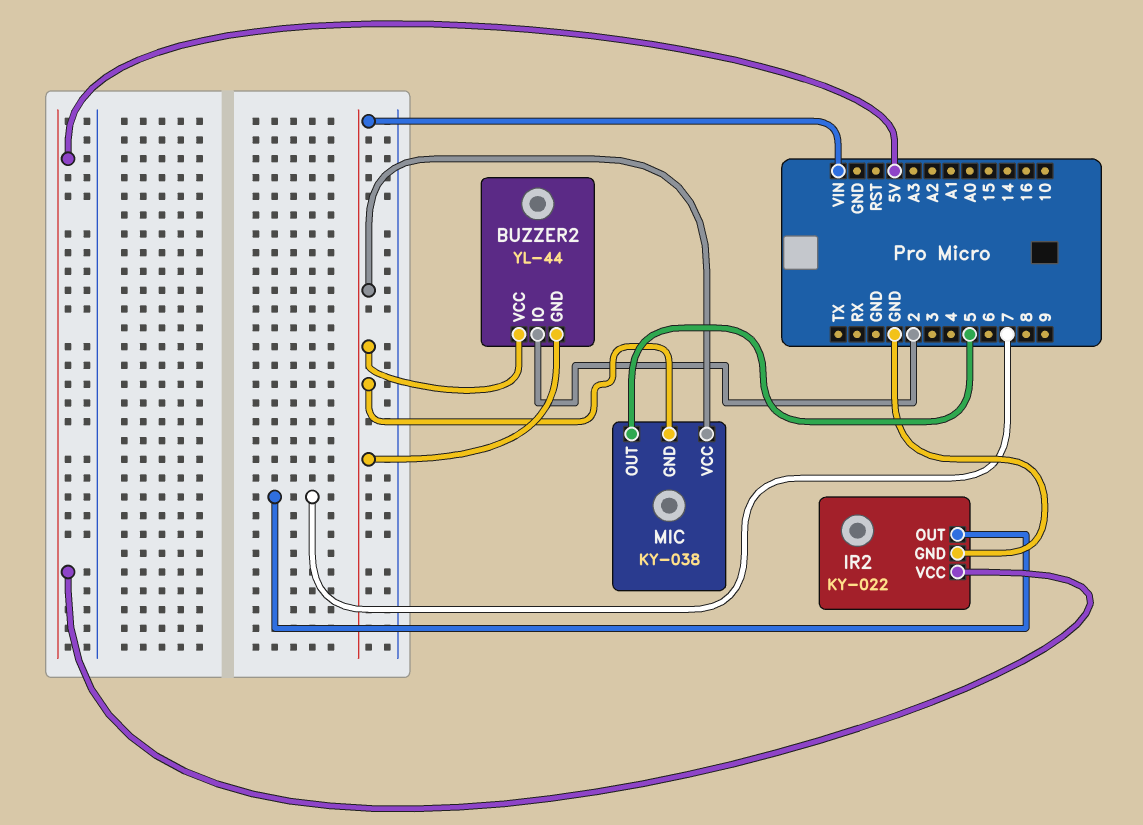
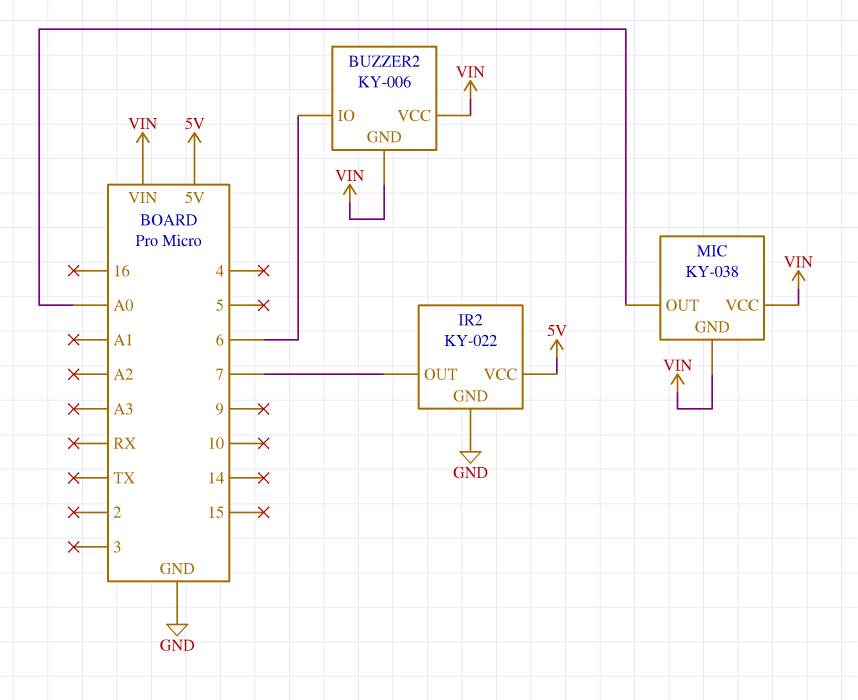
BUZZER2: YL-44 -> KY-006
BUZZER2 pin IO: 2 -> 6
MIC pin OUT: 5 -> A0

